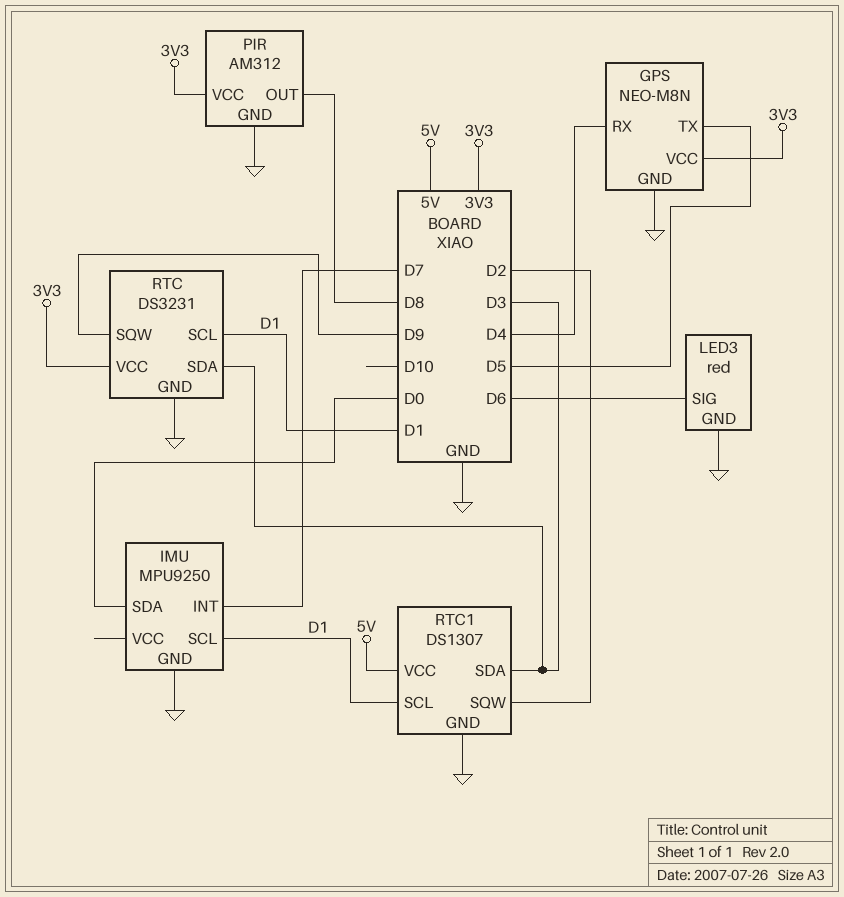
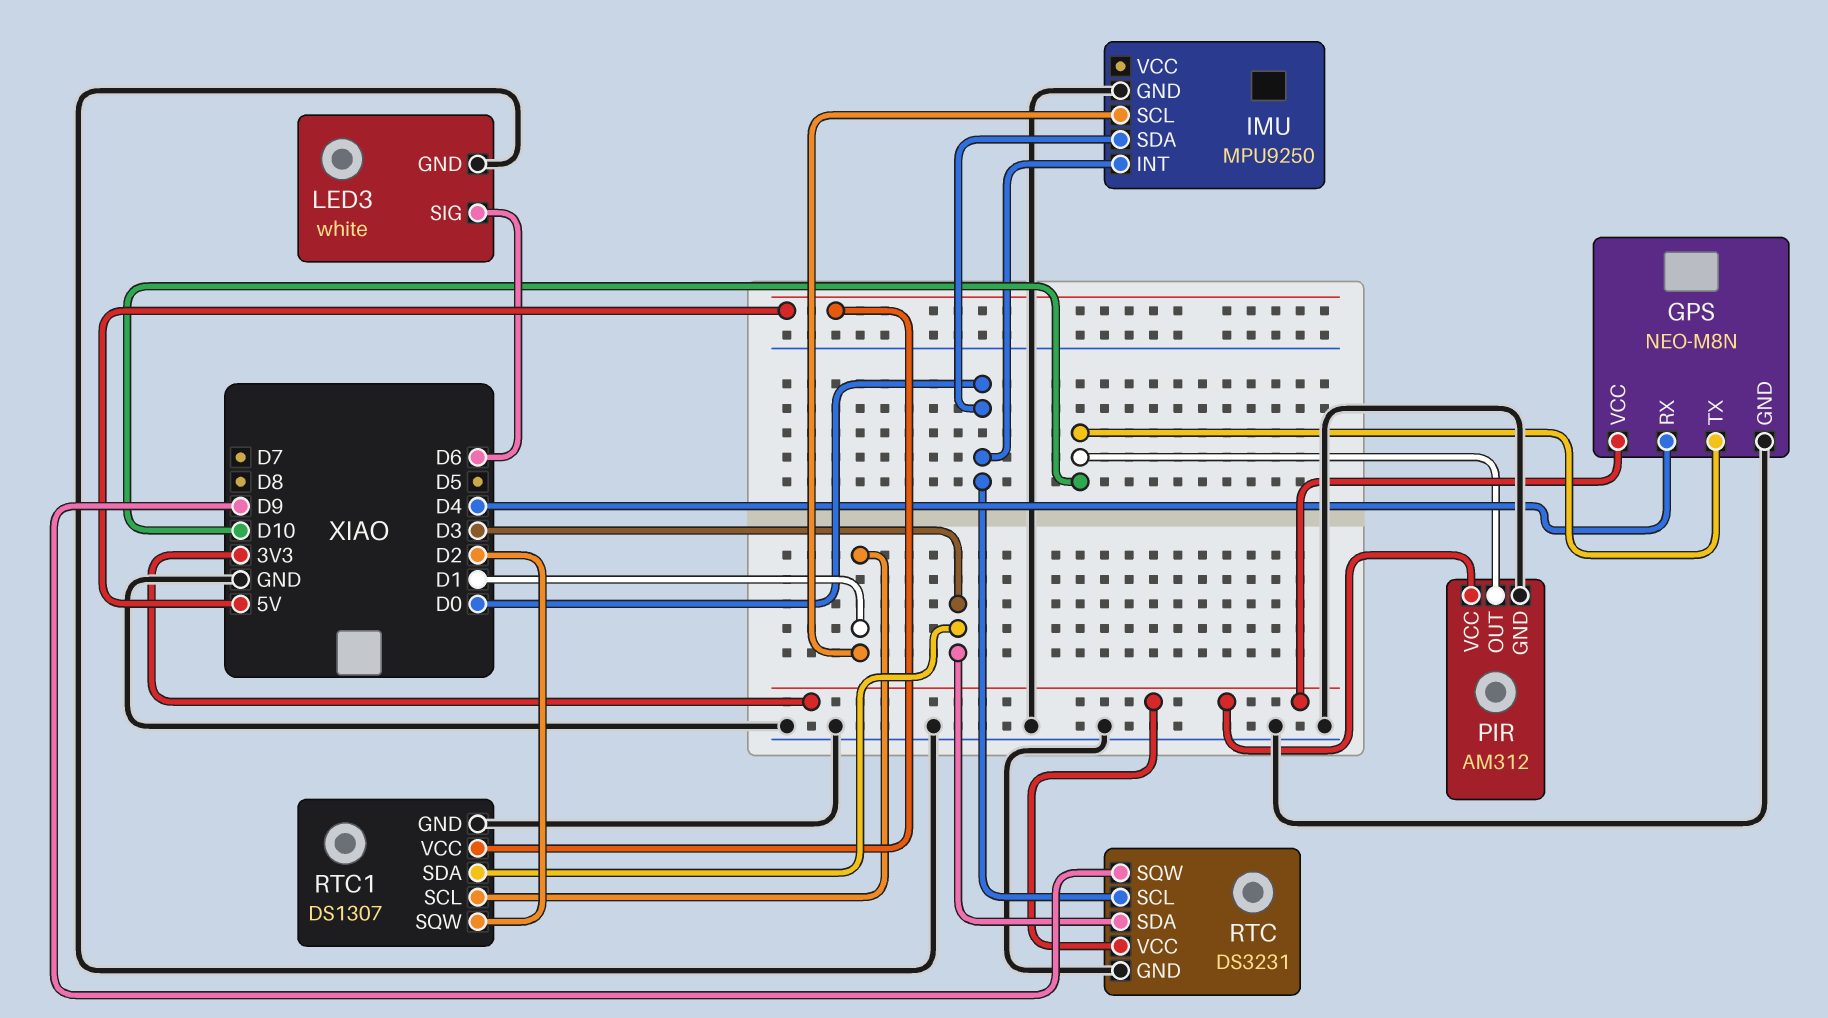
GPS pin TX: D5 -> D10
IMU pin INT: D7 -> D0
LED3: red -> white
PIR pin OUT: D8 -> D10
RTC pin SCL: D1 -> D0

